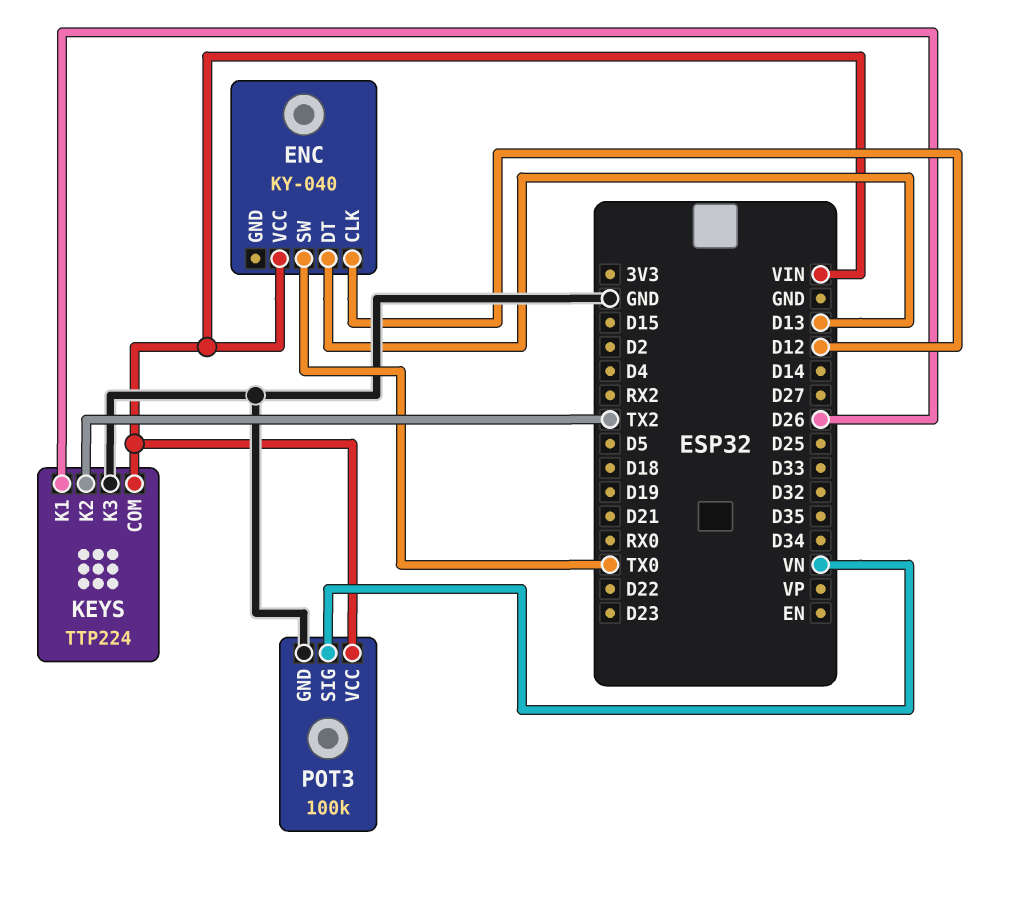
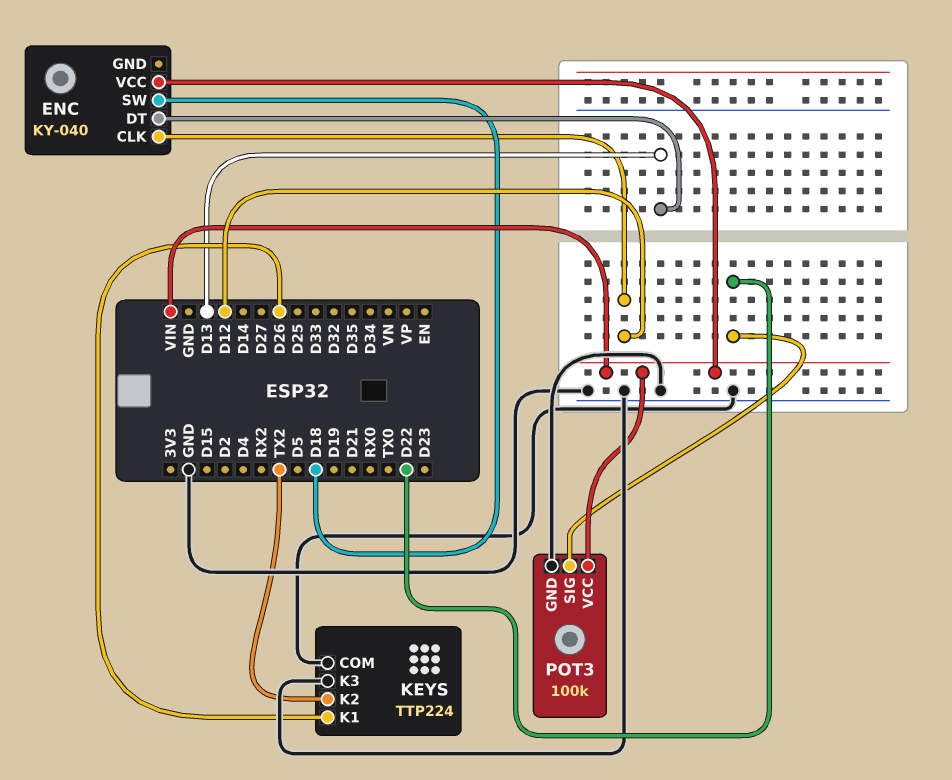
ENC pin SW: TX0 -> D18
KEYS pin COM: VIN -> GND
POT3 pin SIG: VN -> D22

